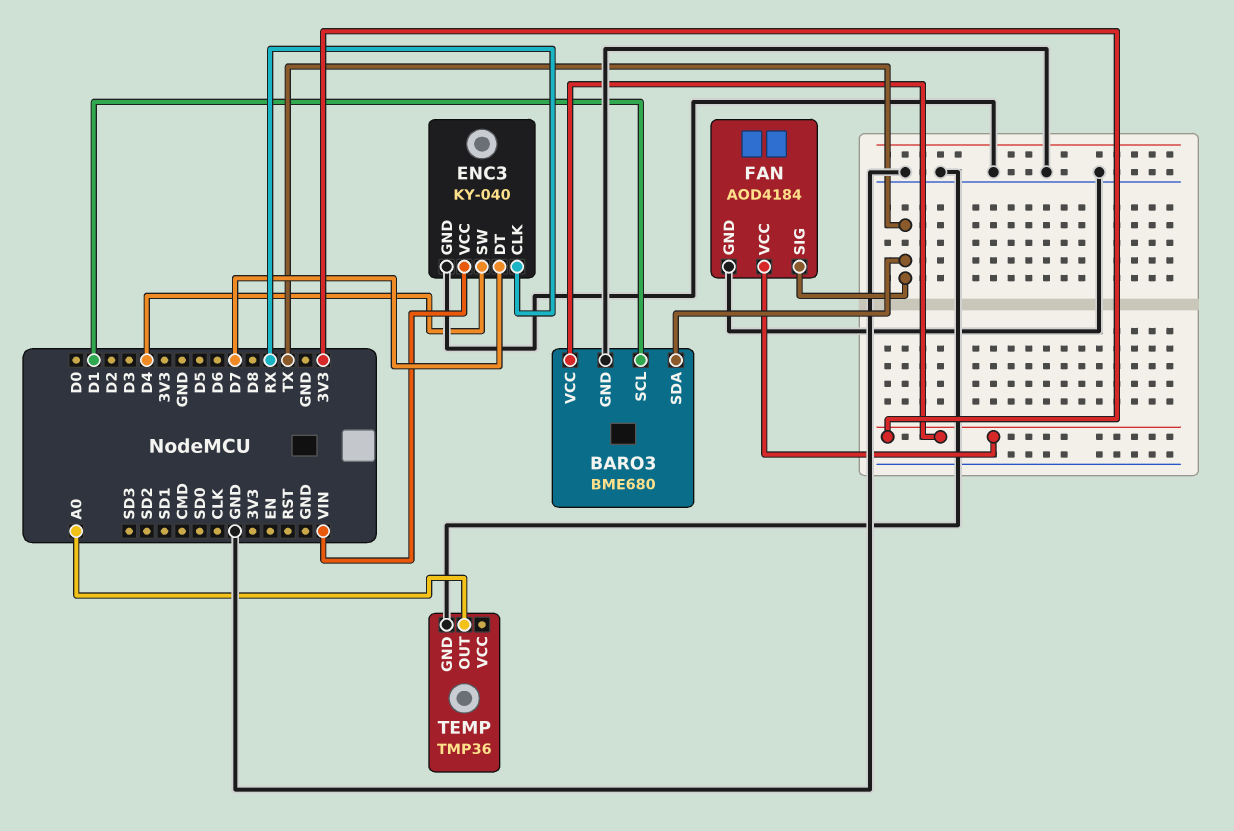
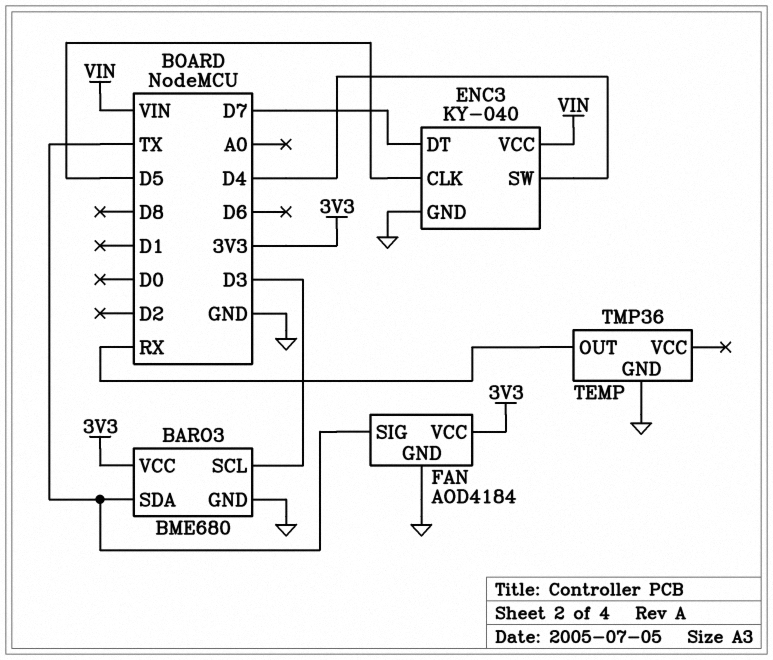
BARO3 pin SCL: D1 -> D3
ENC3 pin CLK: RX -> D5
TEMP pin OUT: A0 -> RX

